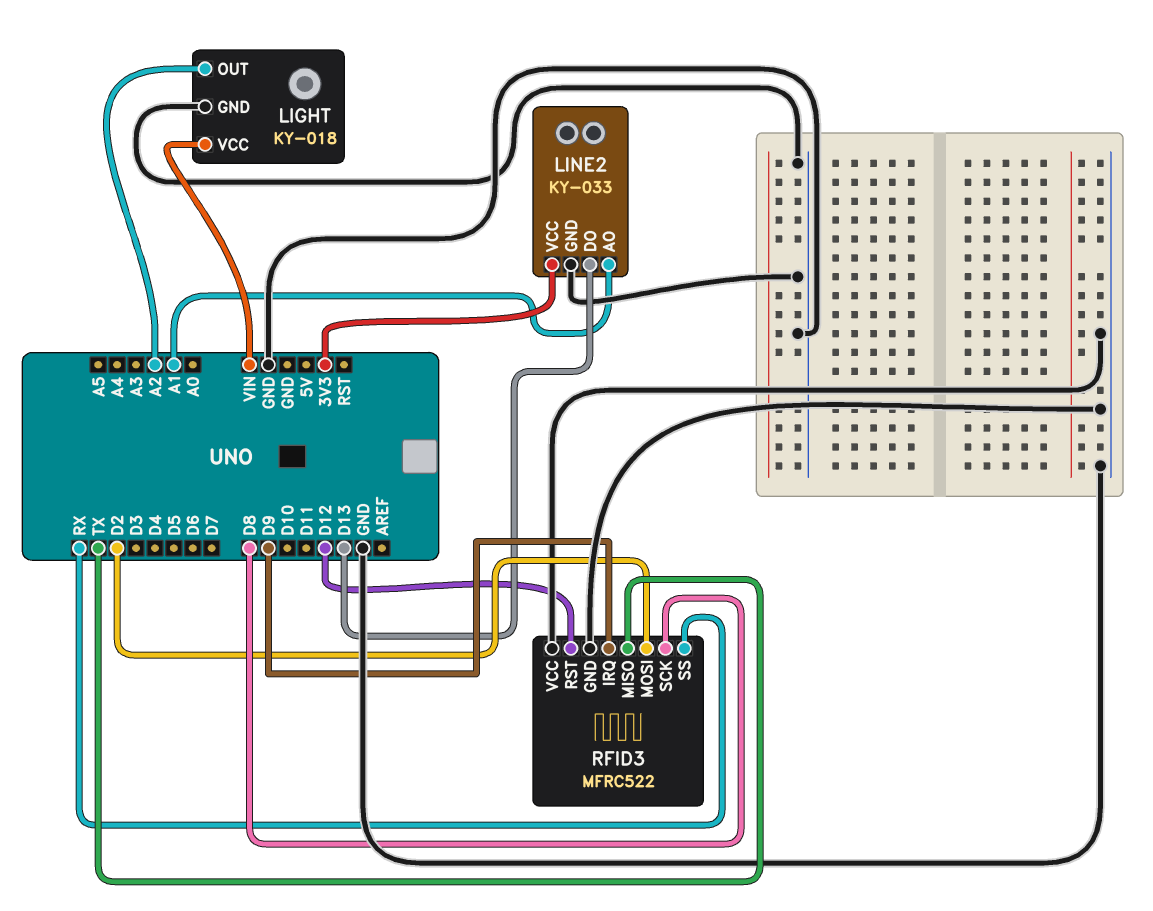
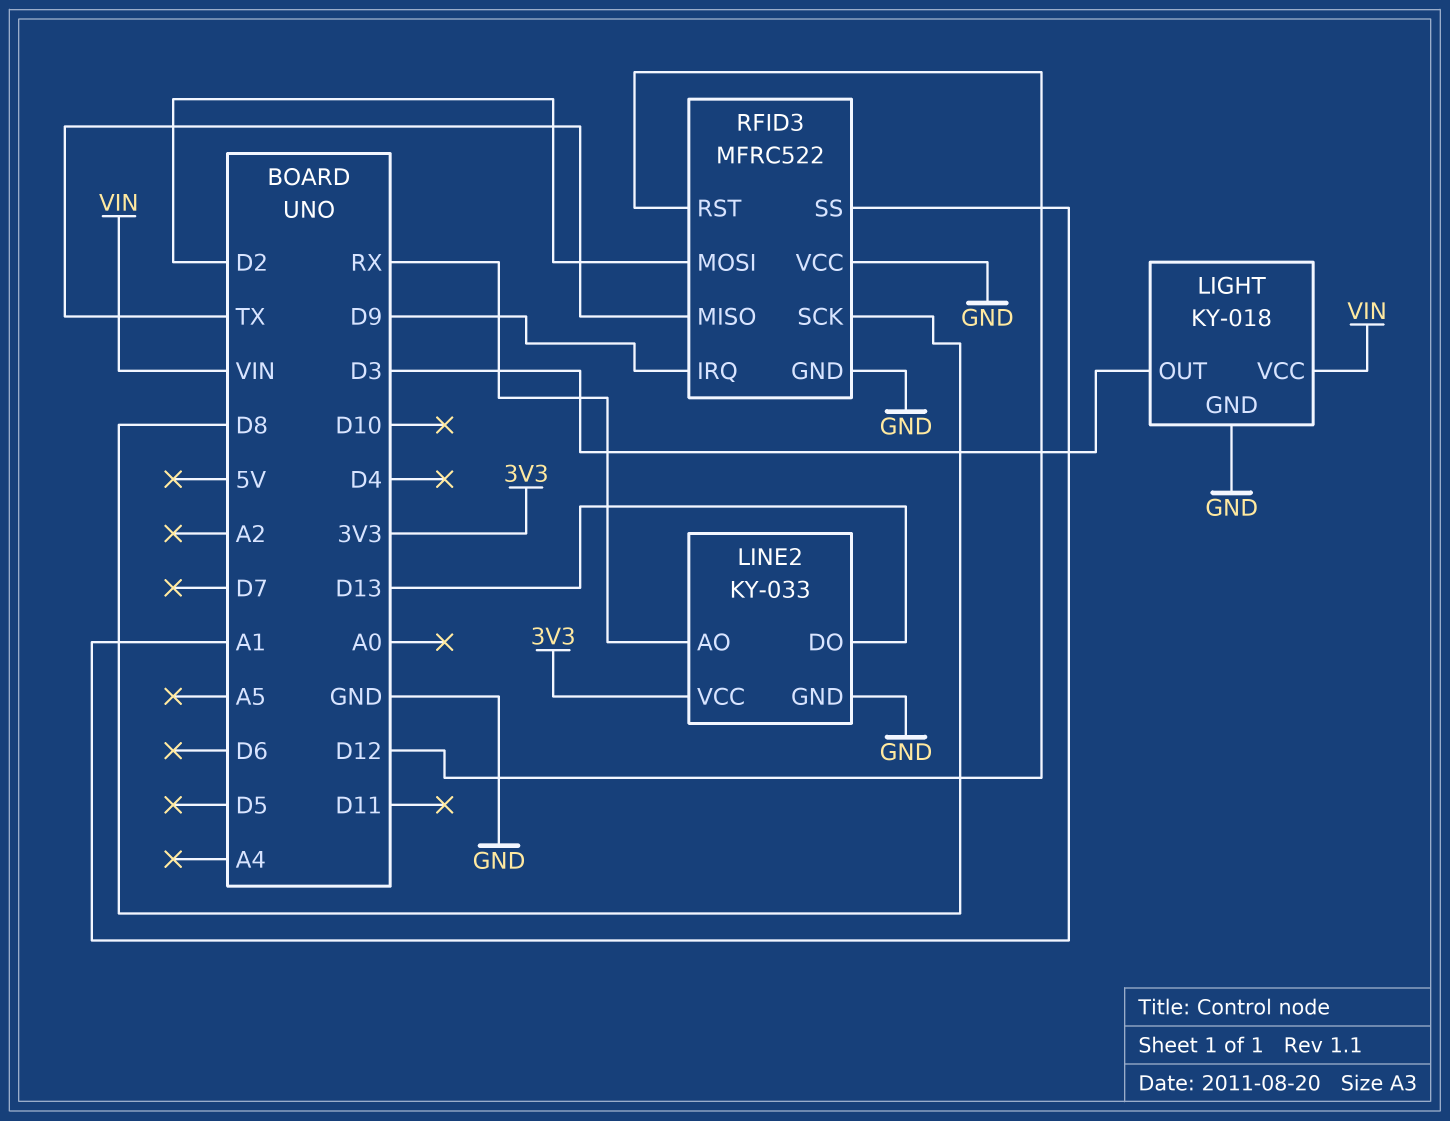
LIGHT pin OUT: A2 -> D3
LINE2 pin AO: A1 -> RX
RFID3 pin SS: RX -> A1

